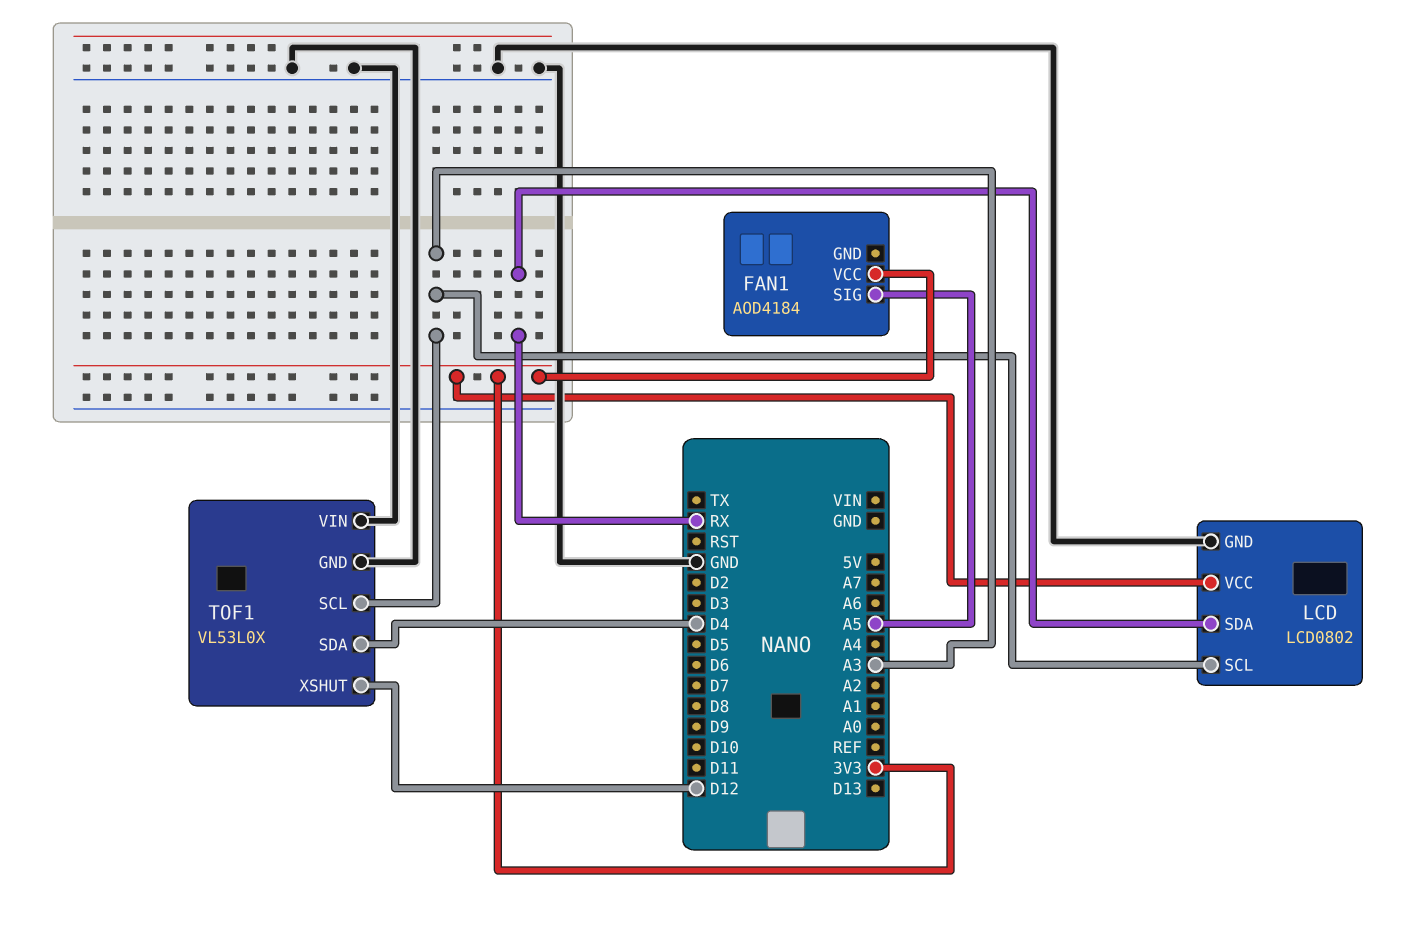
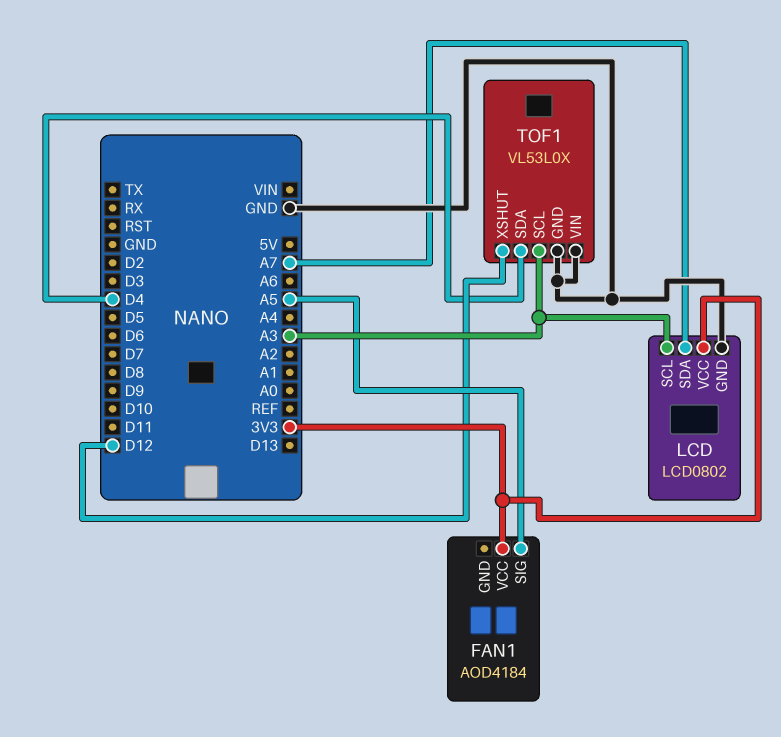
LCD pin SDA: RX -> A7

